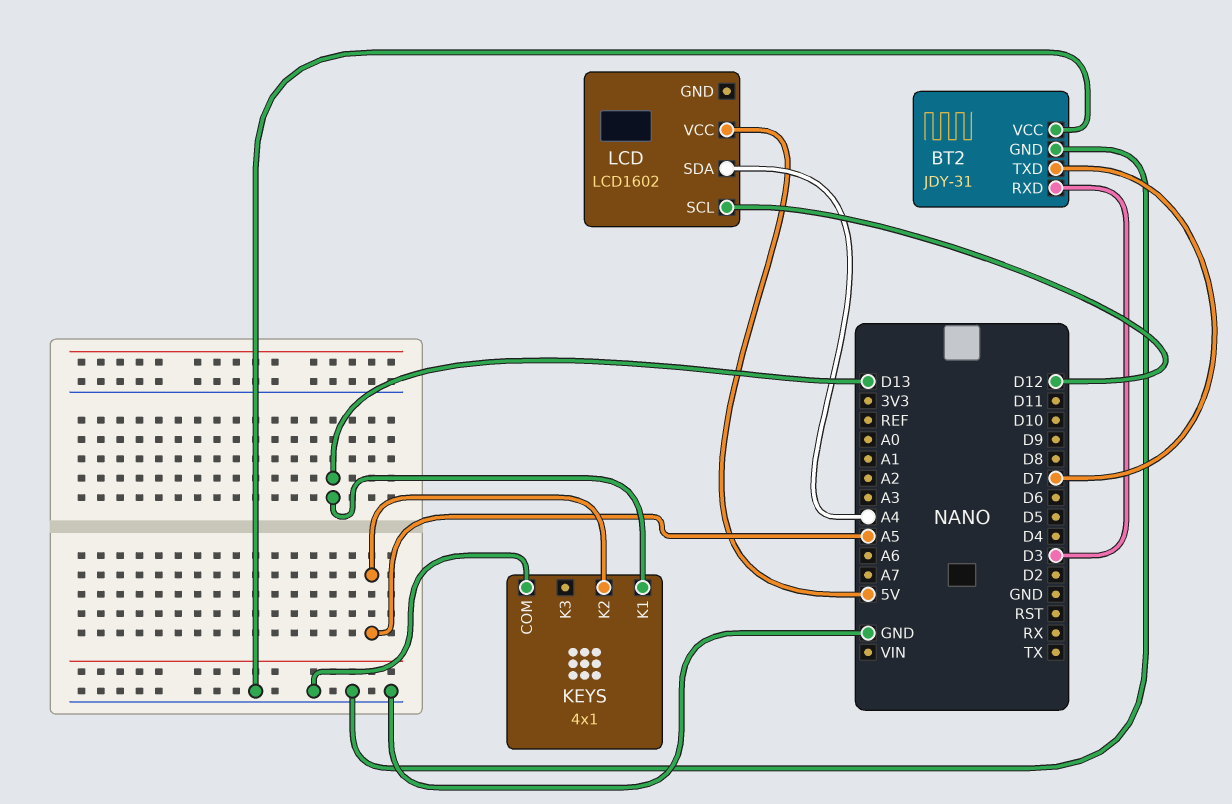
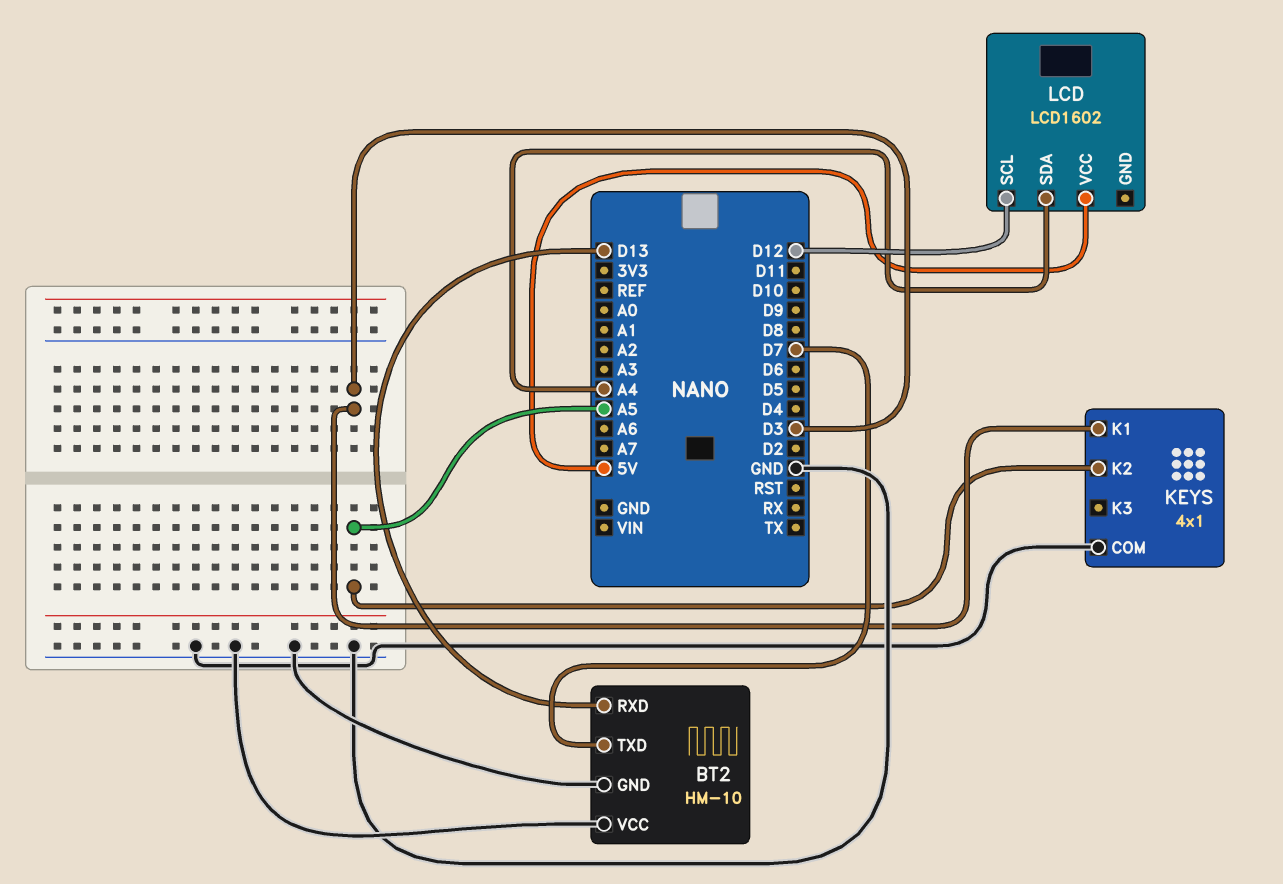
BT2: JDY-31 -> HM-10
BT2 pin RXD: D3 -> D13
KEYS pin K1: D13 -> D3

